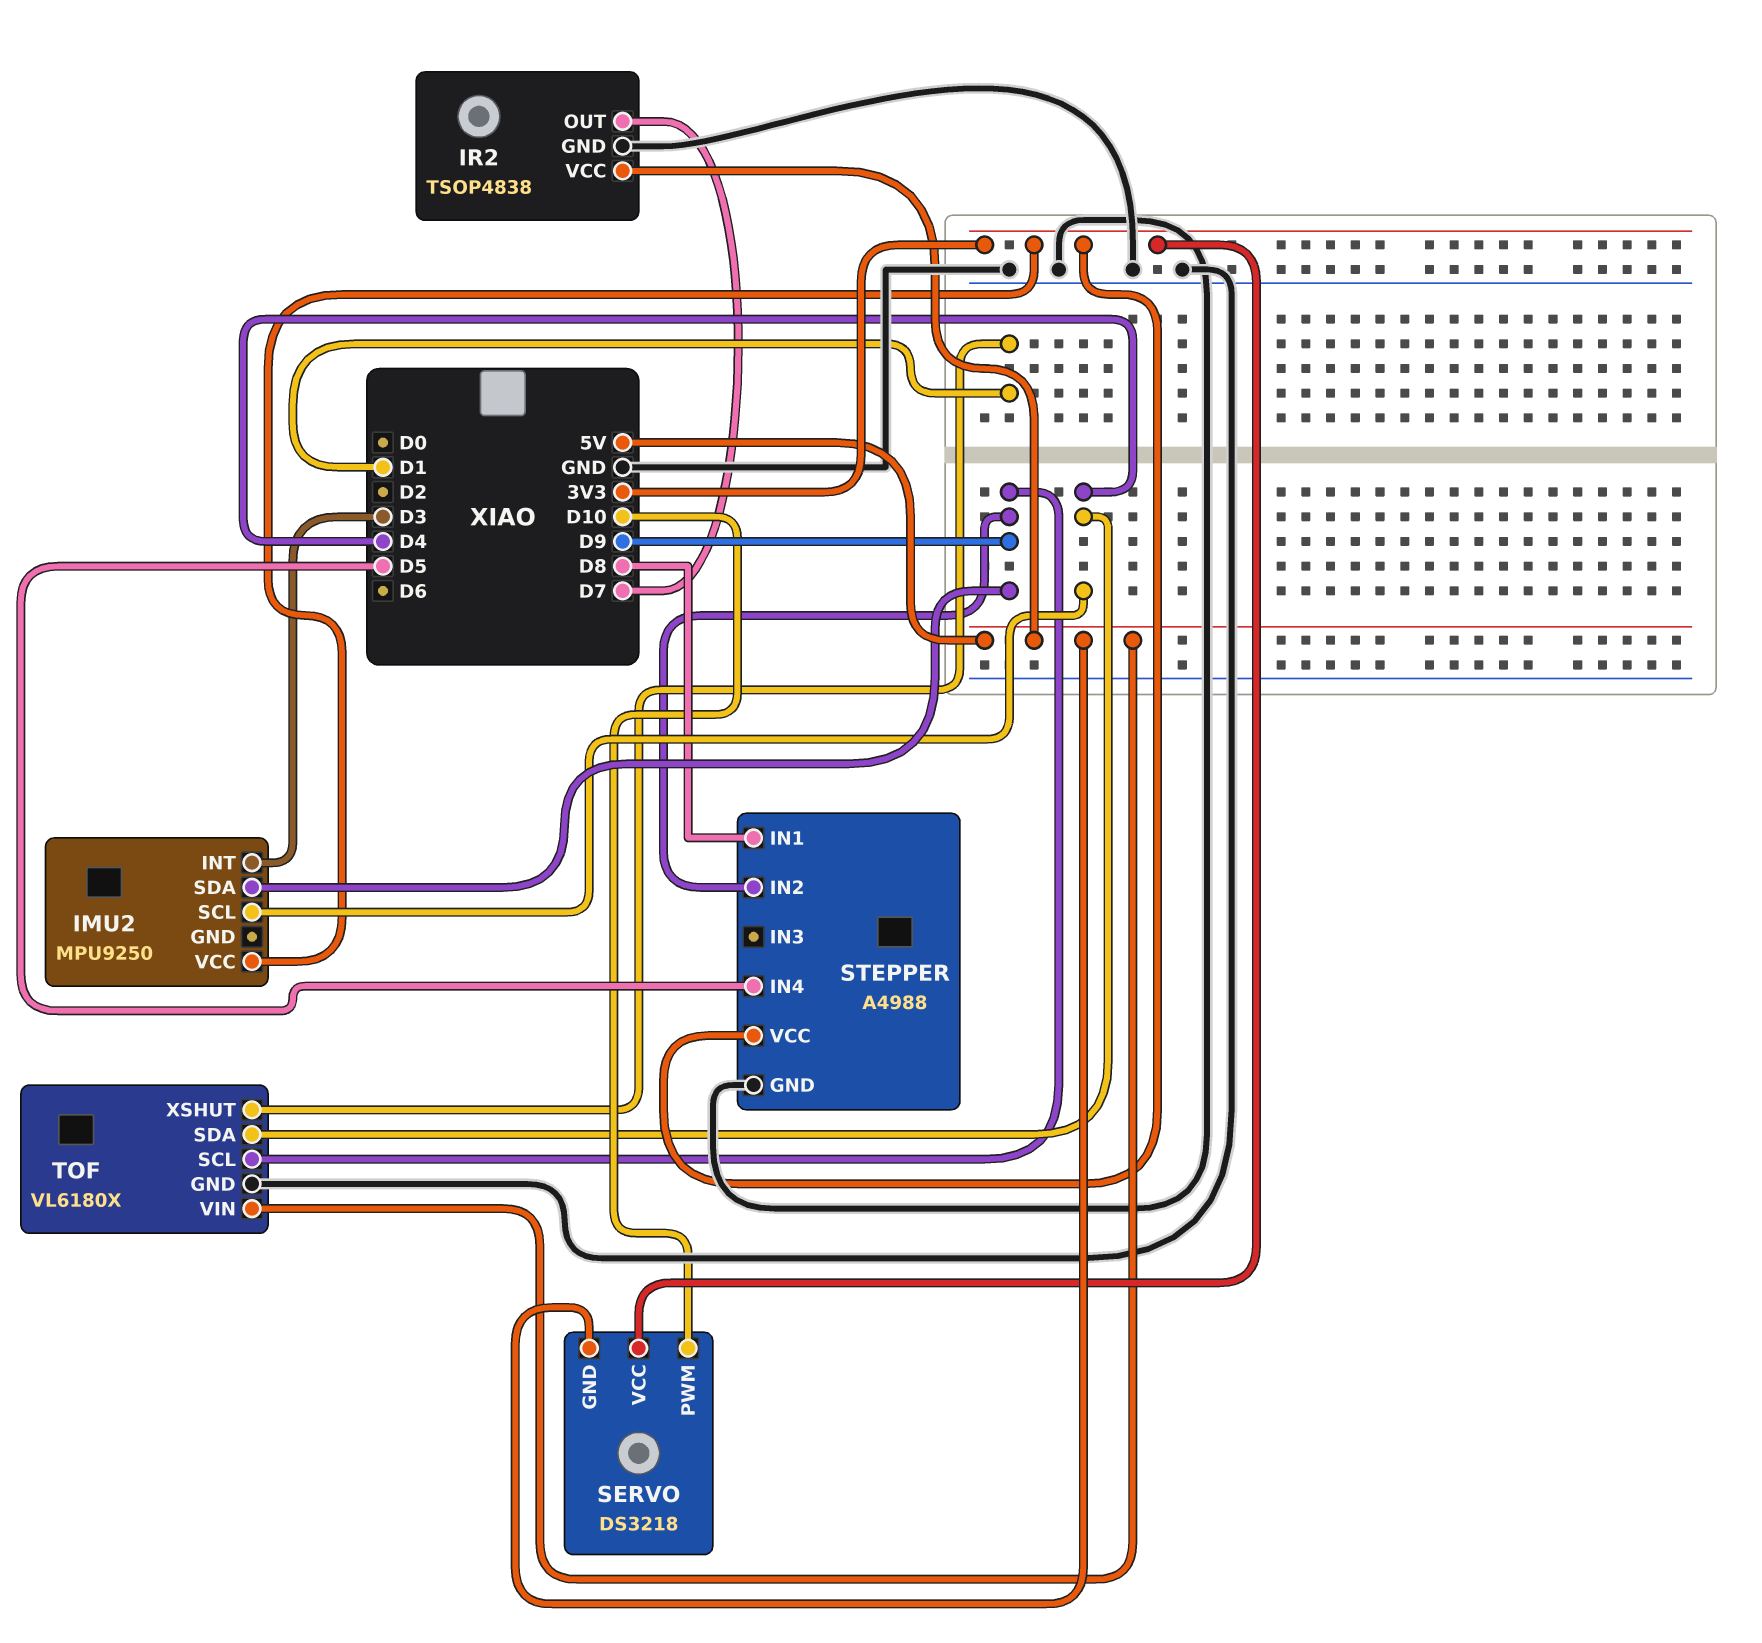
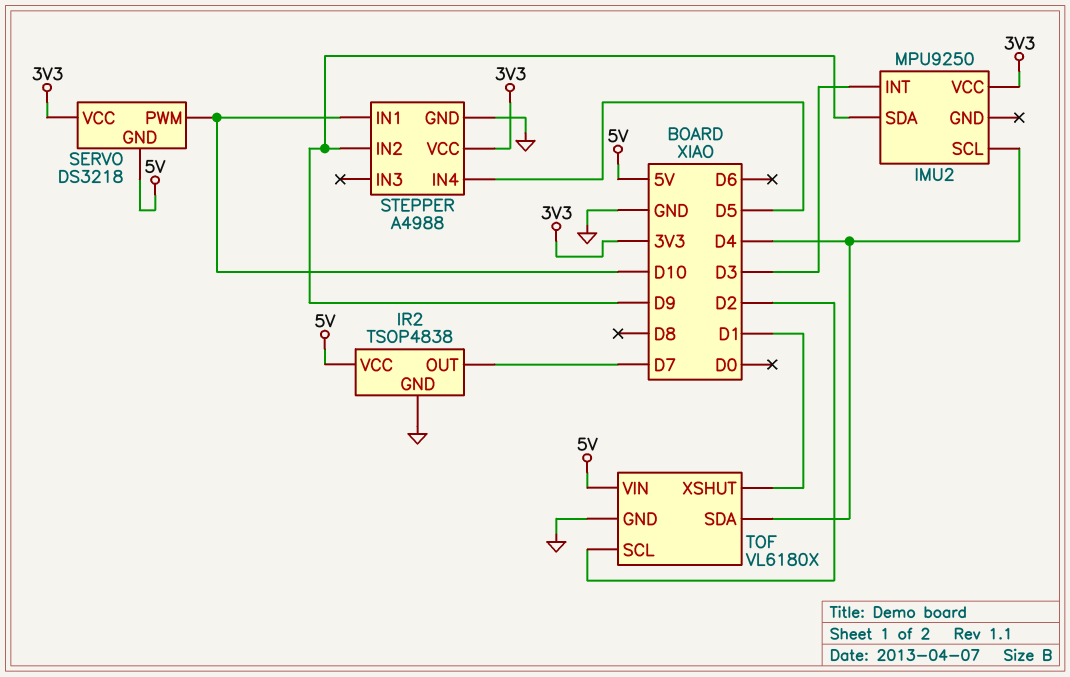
STEPPER pin IN1: D8 -> D10
TOF pin SCL: D9 -> D2

